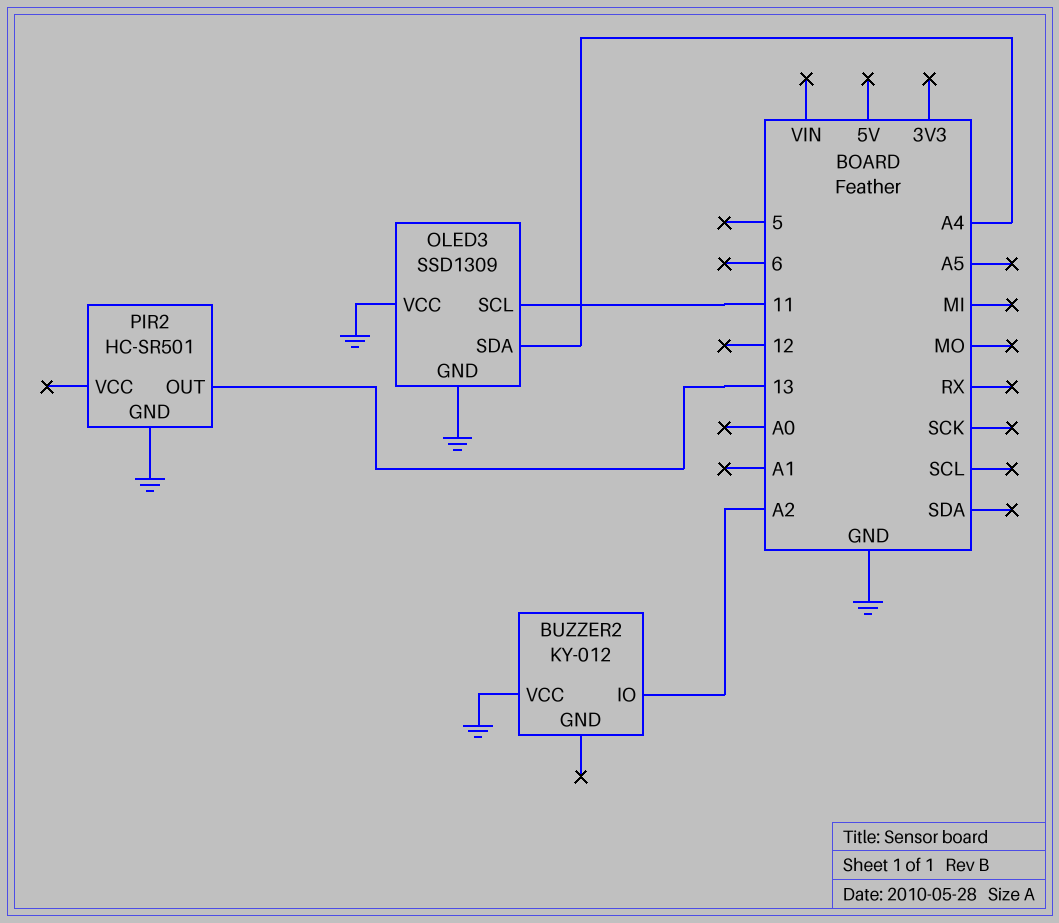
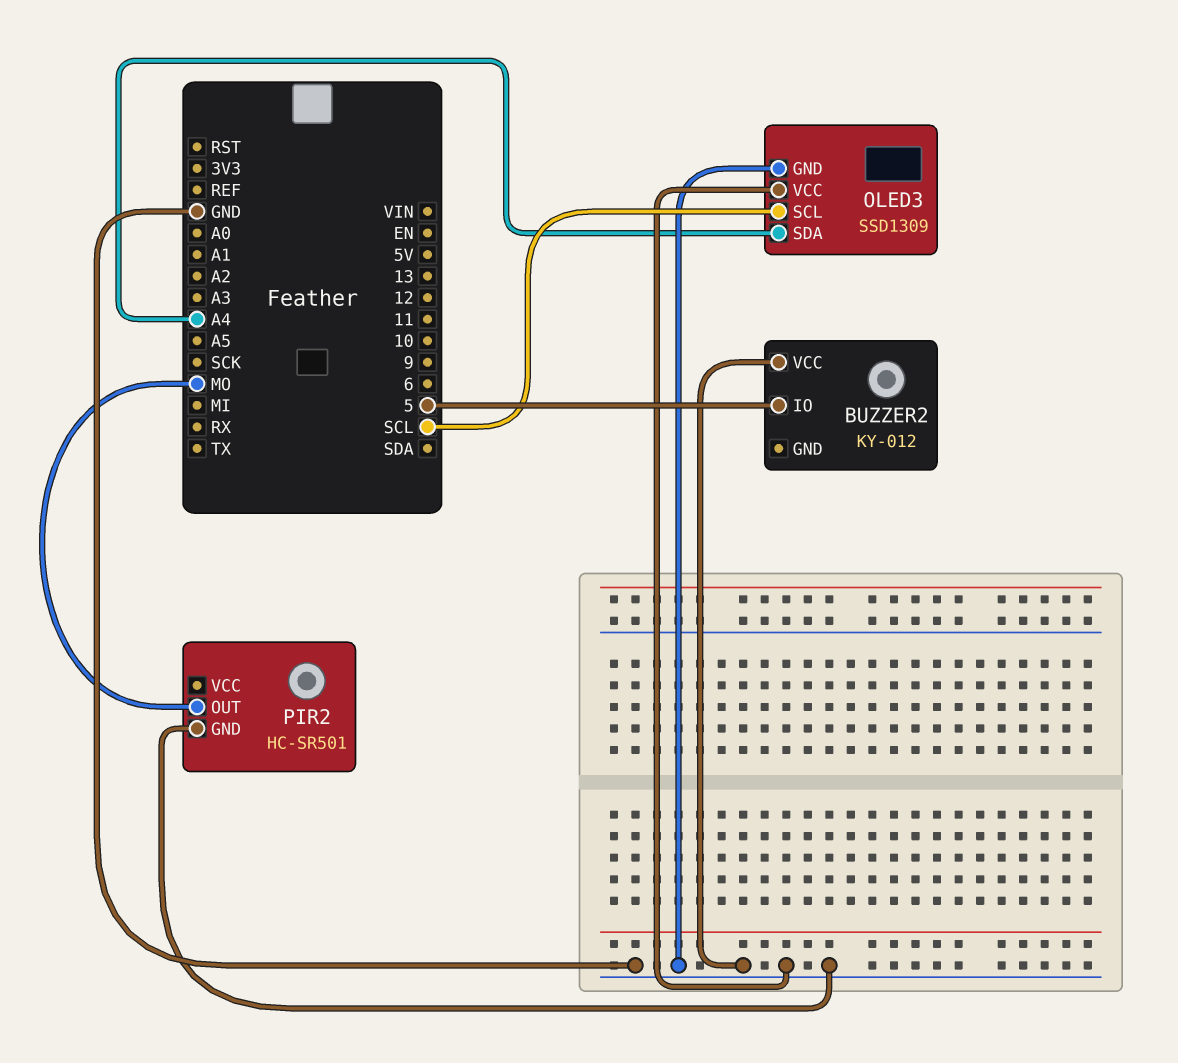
BUZZER2 pin IO: A2 -> 5
OLED3 pin SCL: 11 -> SCL
PIR2 pin OUT: 13 -> MO

